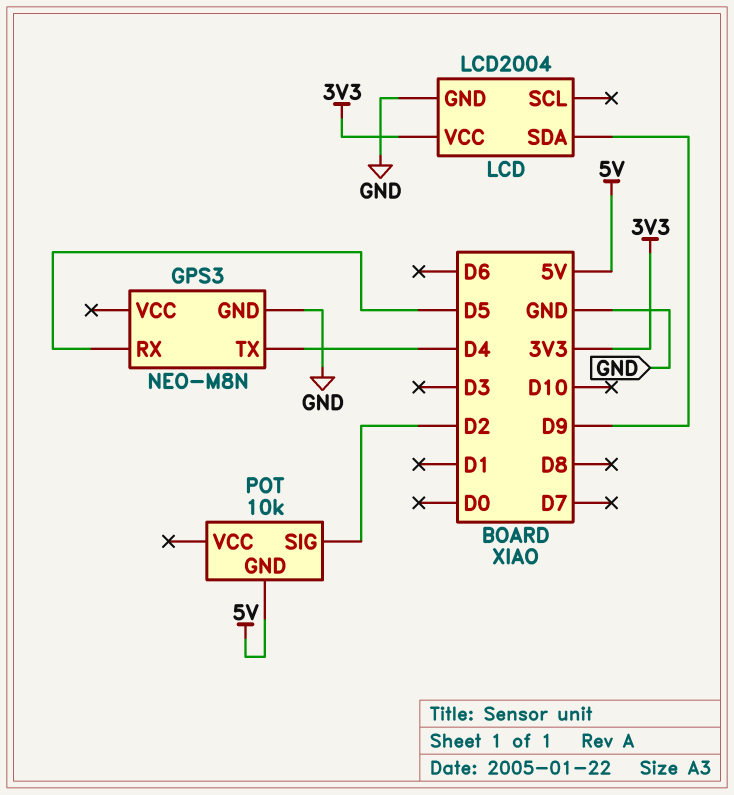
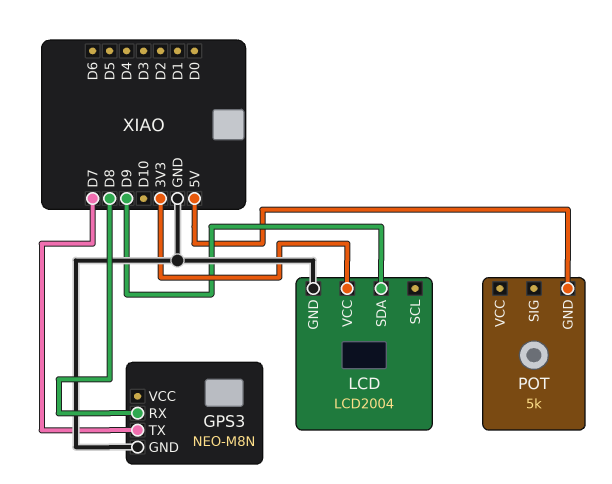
GPS3 pin RX: D5 -> D8
GPS3 pin TX: D4 -> D7
POT: 10k -> 5k
POT pin SIG: D2 -> none

